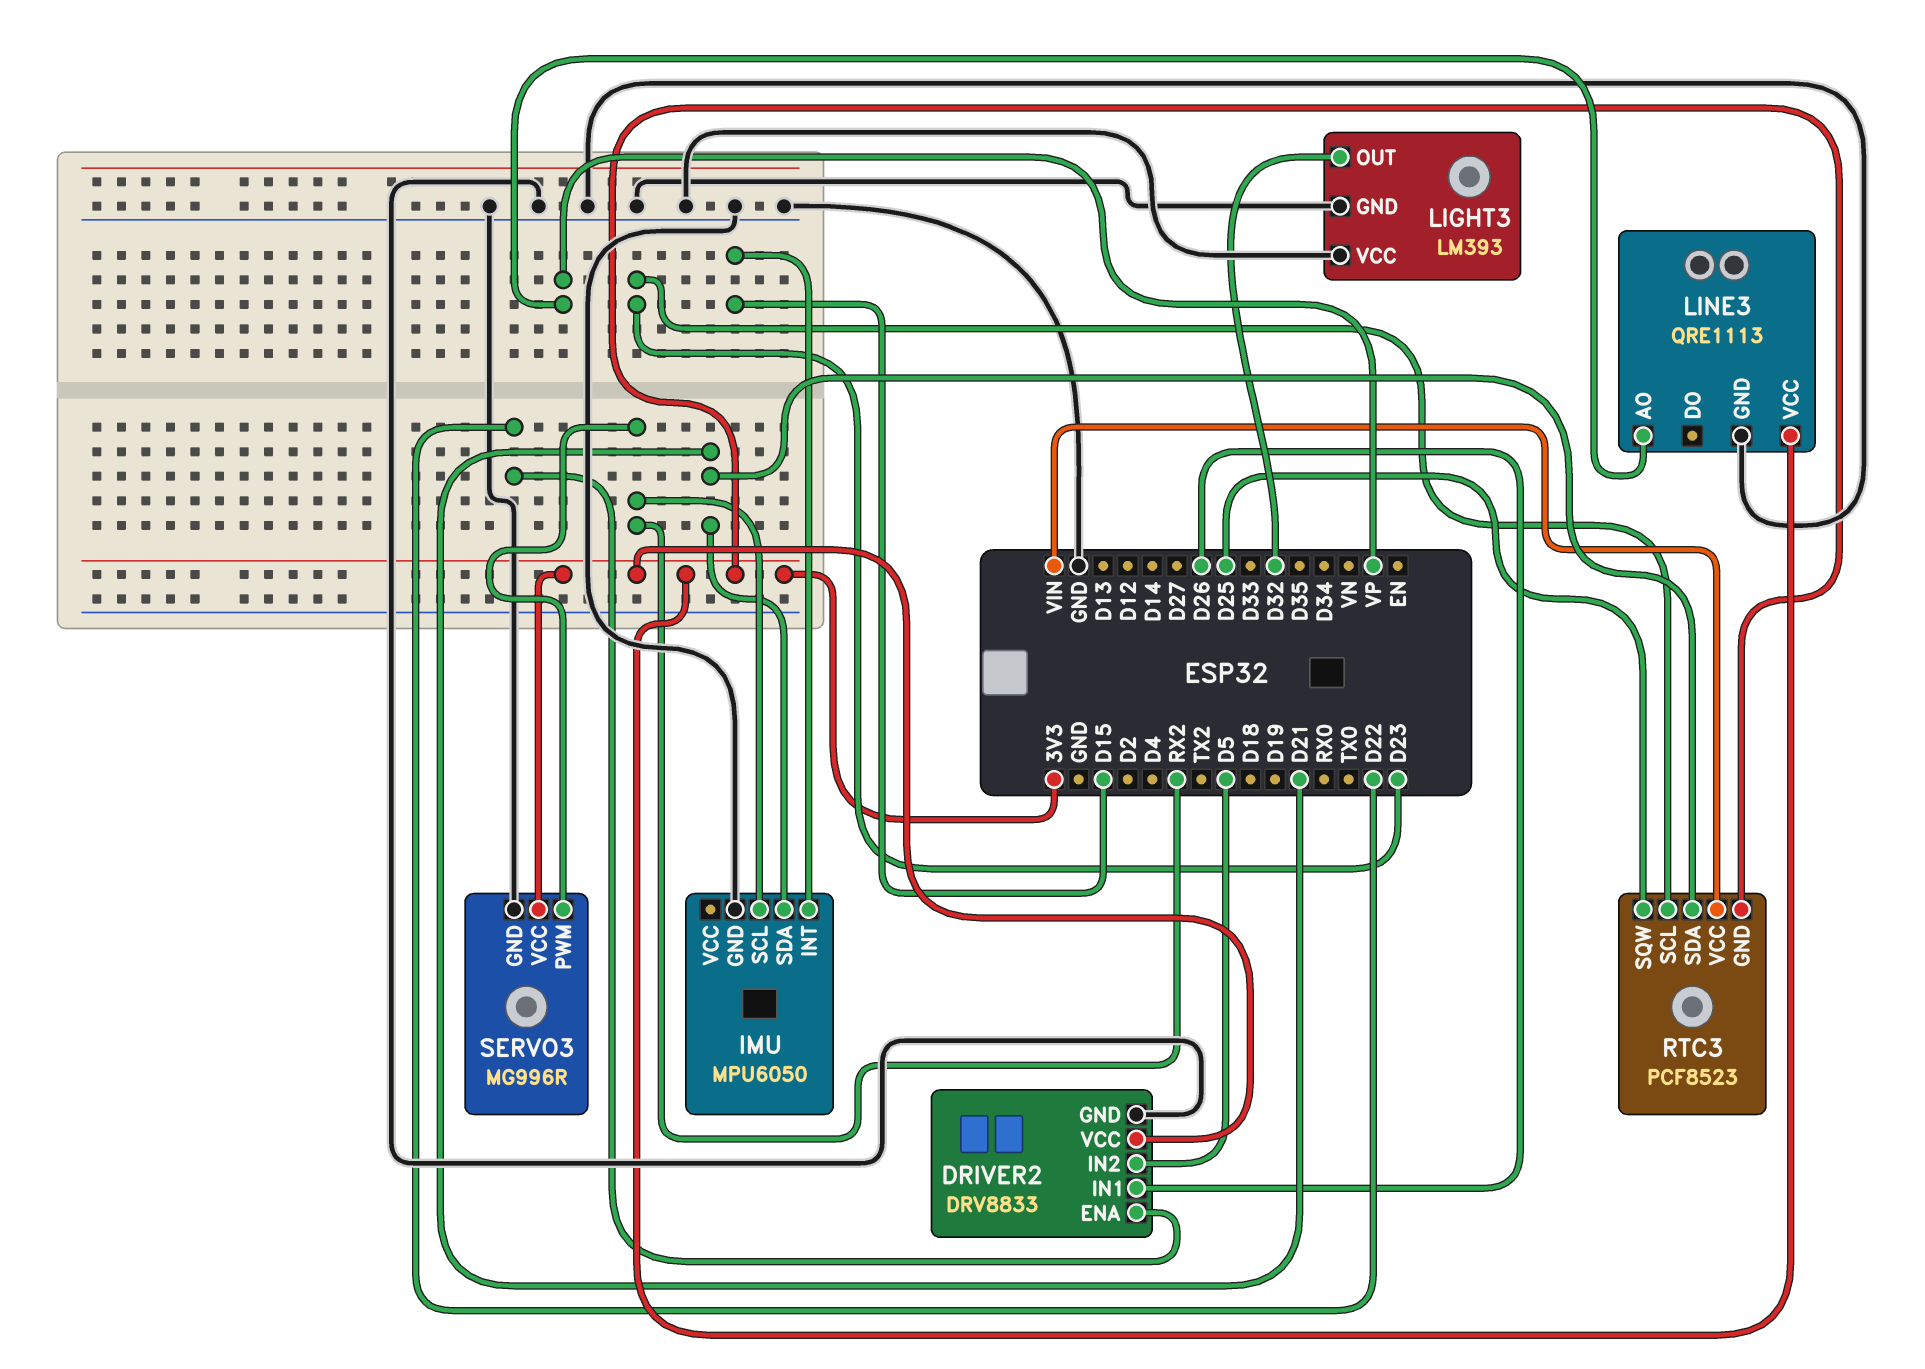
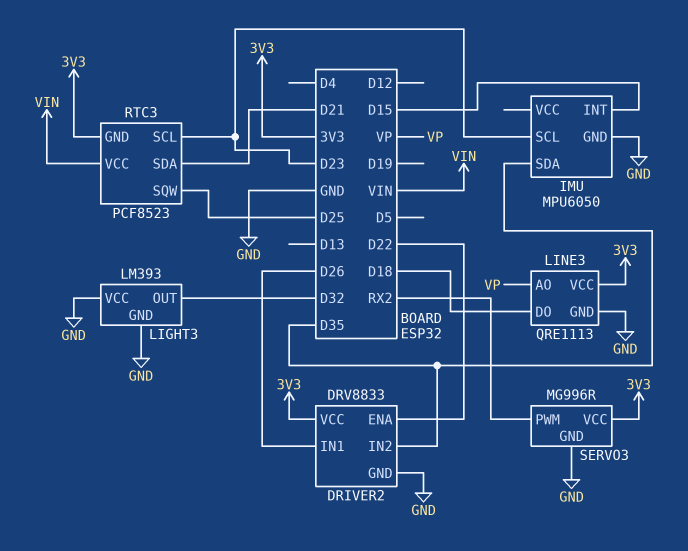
DRIVER2 pin IN2: D5 -> D35
IMU pin SCL: RX2 -> D23
IMU pin SDA: D21 -> D35
LINE3 pin DO: none -> D18

